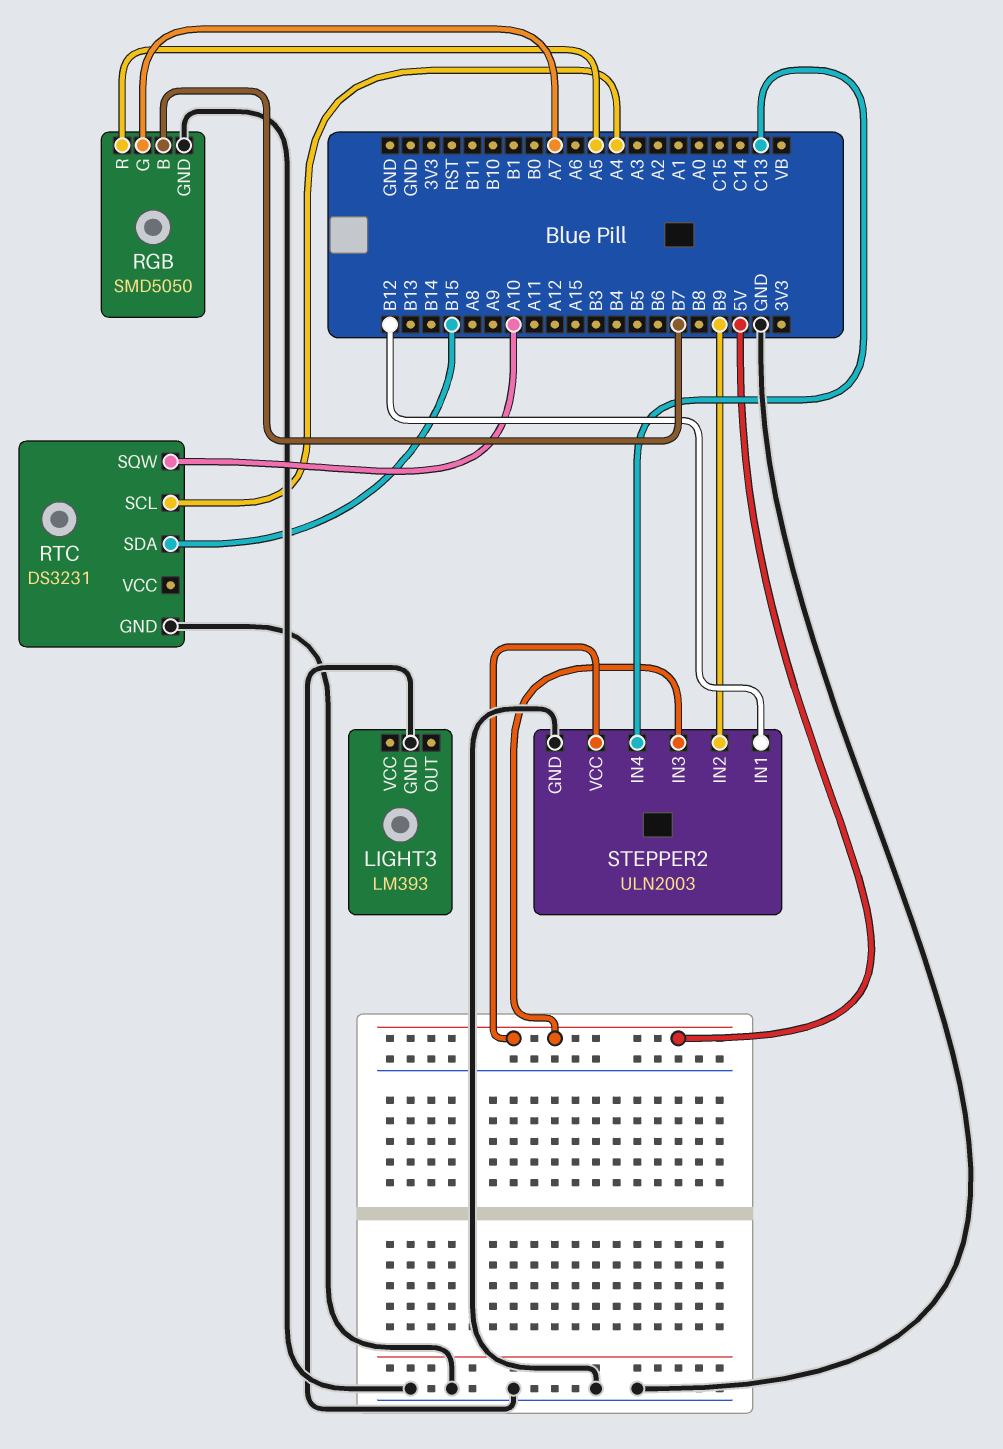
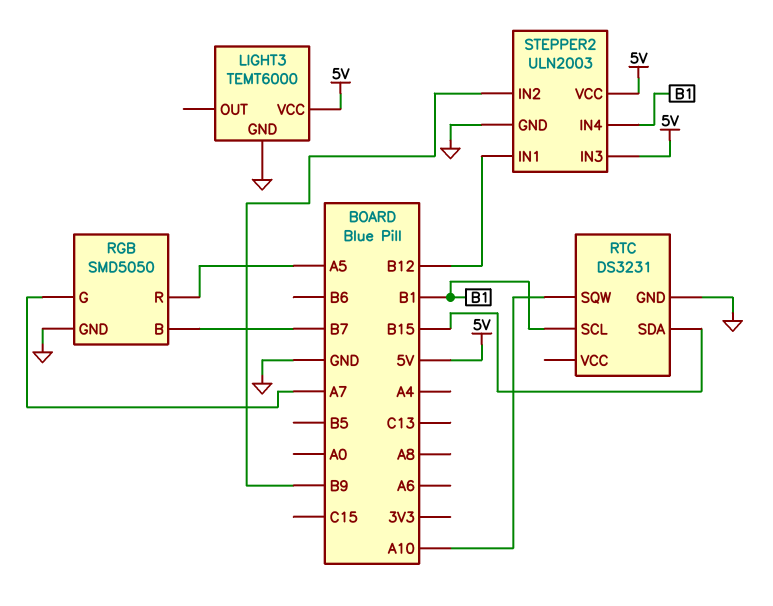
LIGHT3: LM393 -> TEMT6000
LIGHT3 pin VCC: none -> 5V
RTC pin SCL: A4 -> B1
STEPPER2 pin IN4: C13 -> B1

